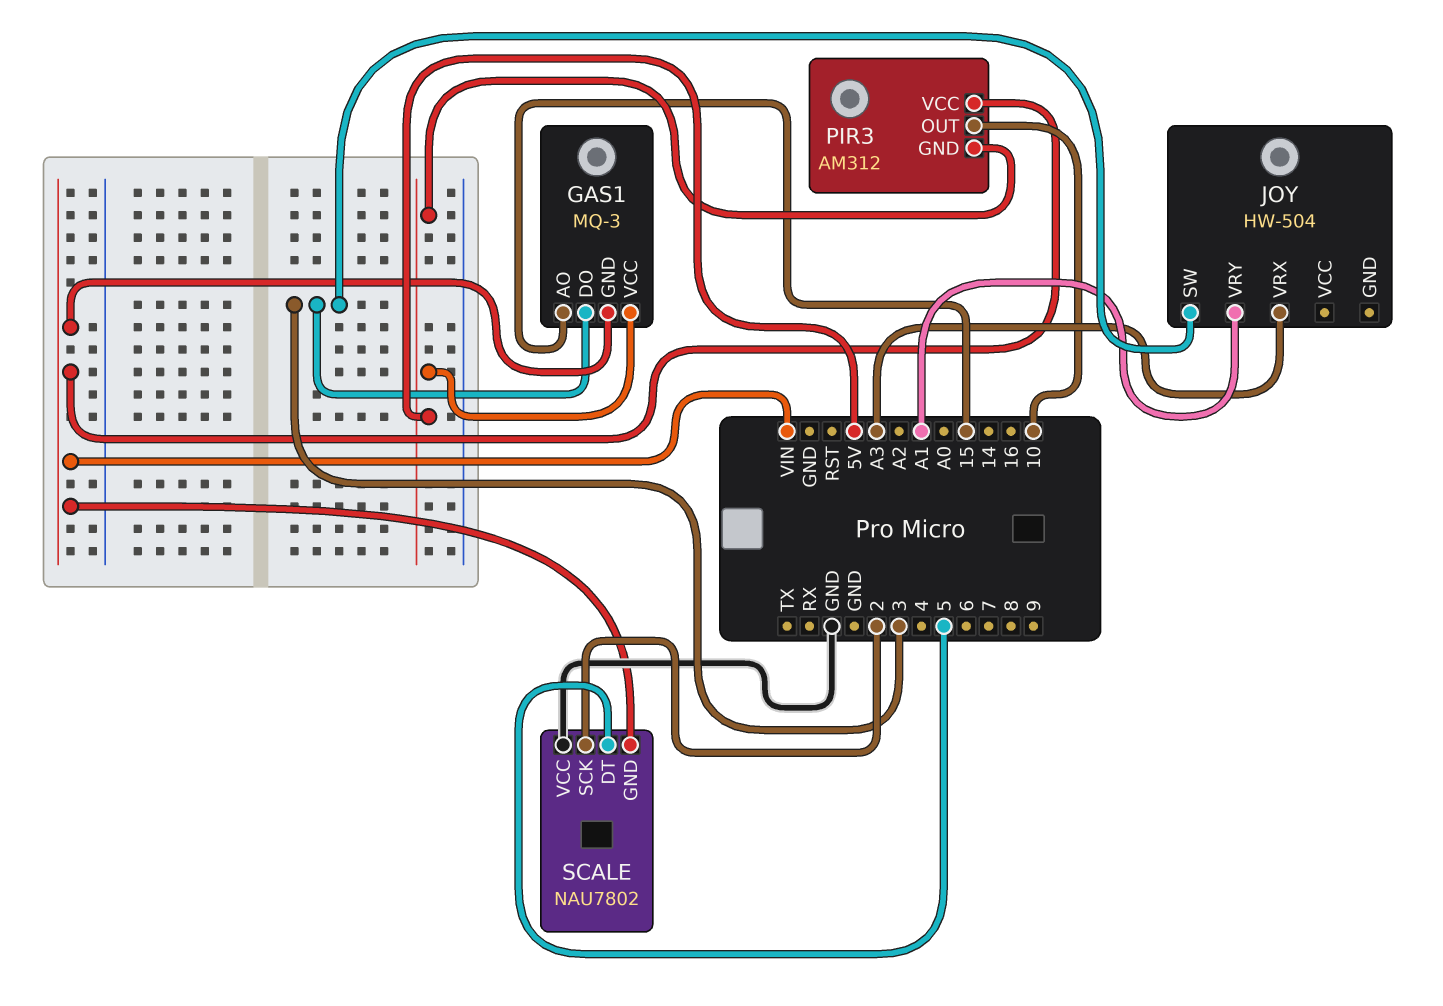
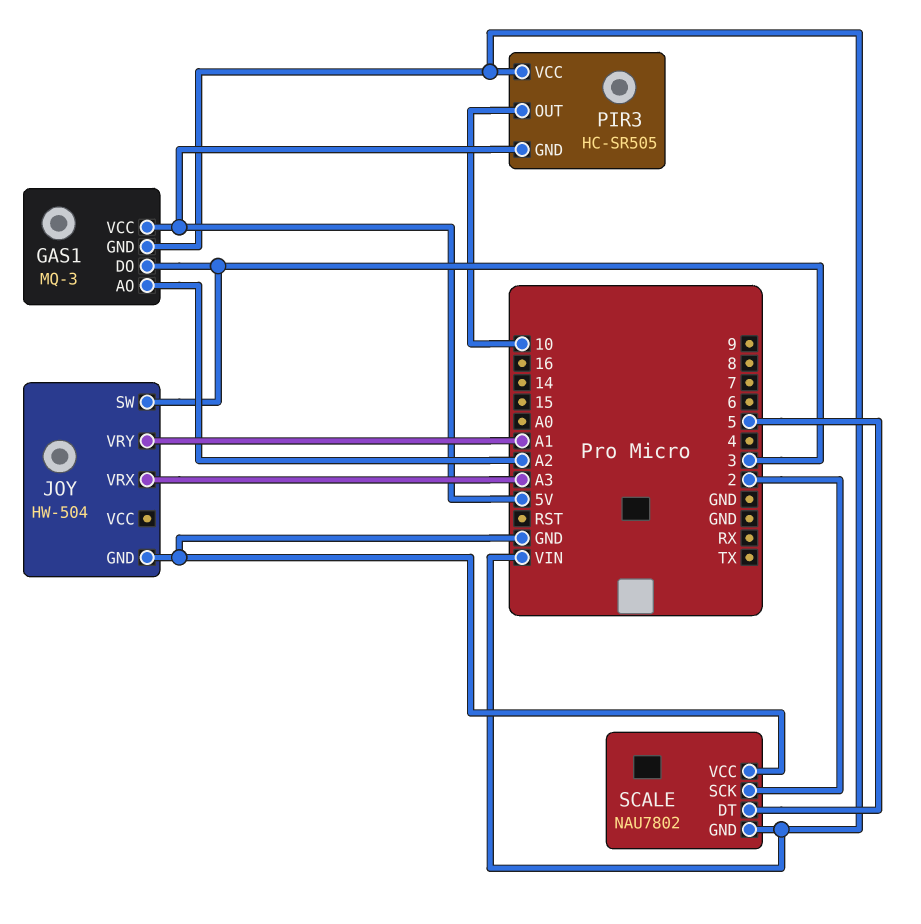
GAS1 pin AO: 15 -> A2
JOY pin GND: none -> GND
PIR3: AM312 -> HC-SR505

